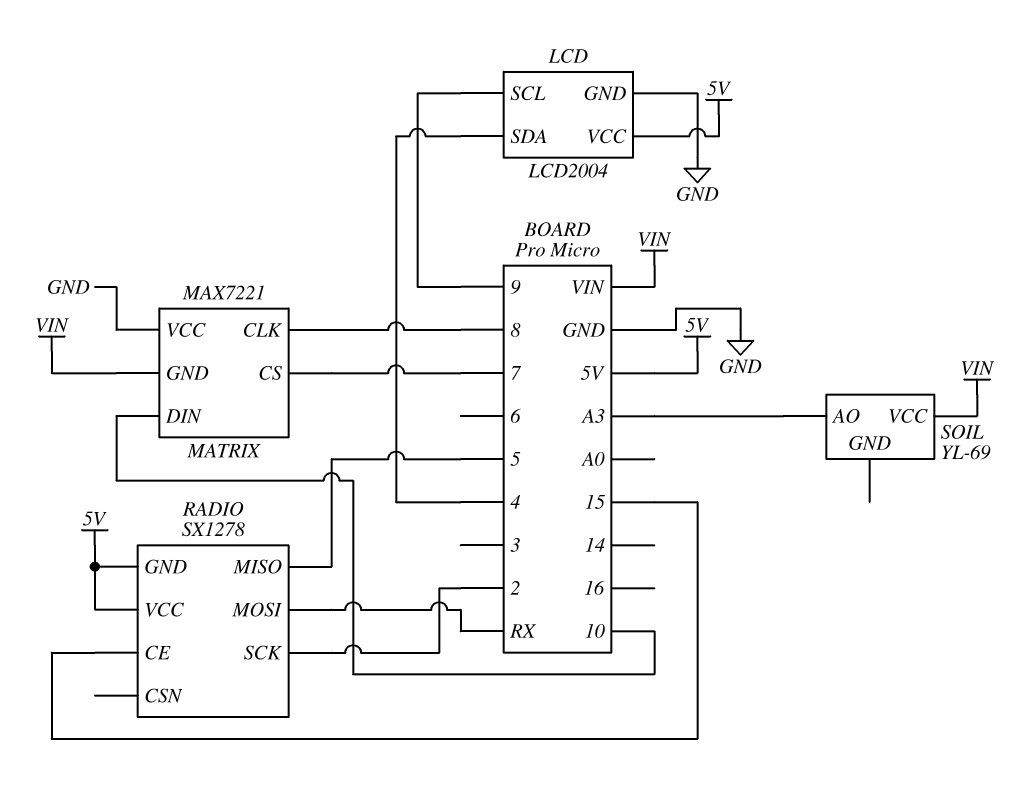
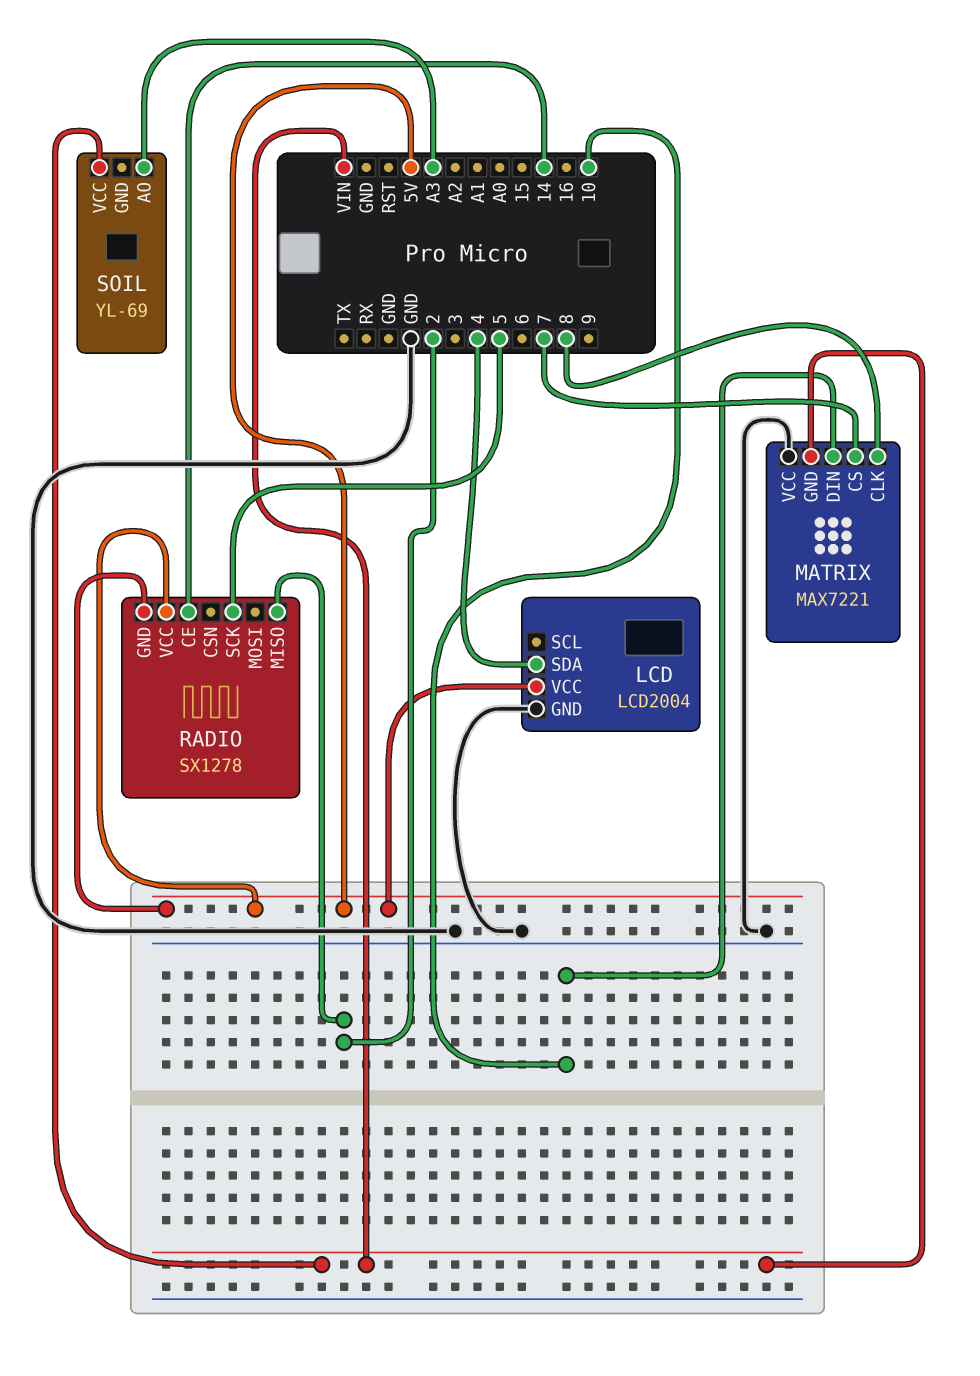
LCD pin SCL: 9 -> none
RADIO pin CE: 15 -> 14
RADIO pin MISO: 5 -> 2
RADIO pin MOSI: RX -> none
RADIO pin SCK: 2 -> 5

